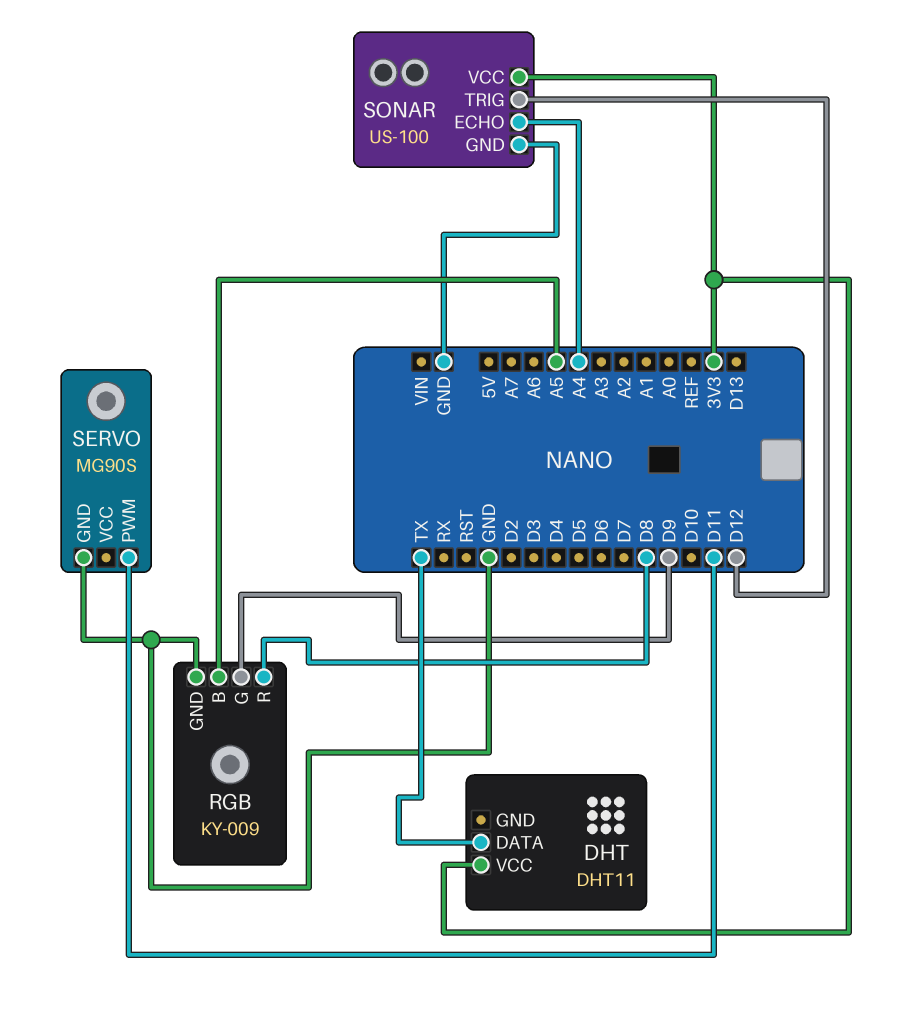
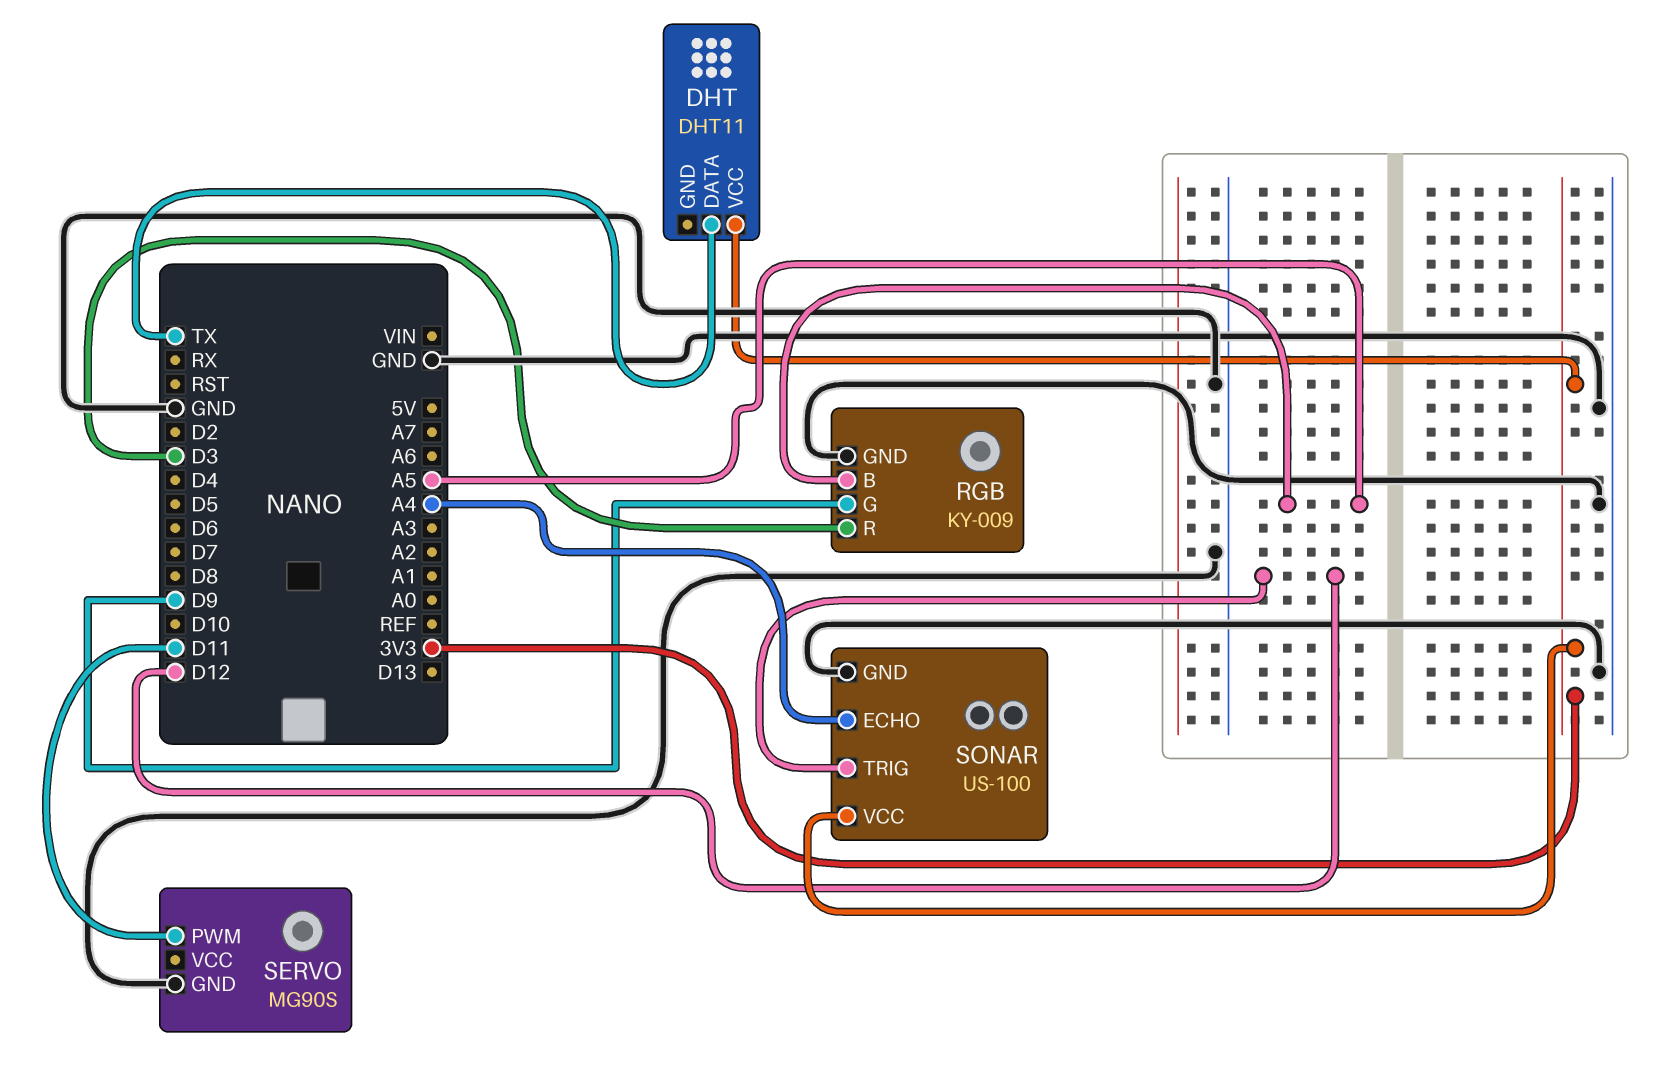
RGB pin R: D8 -> D3

